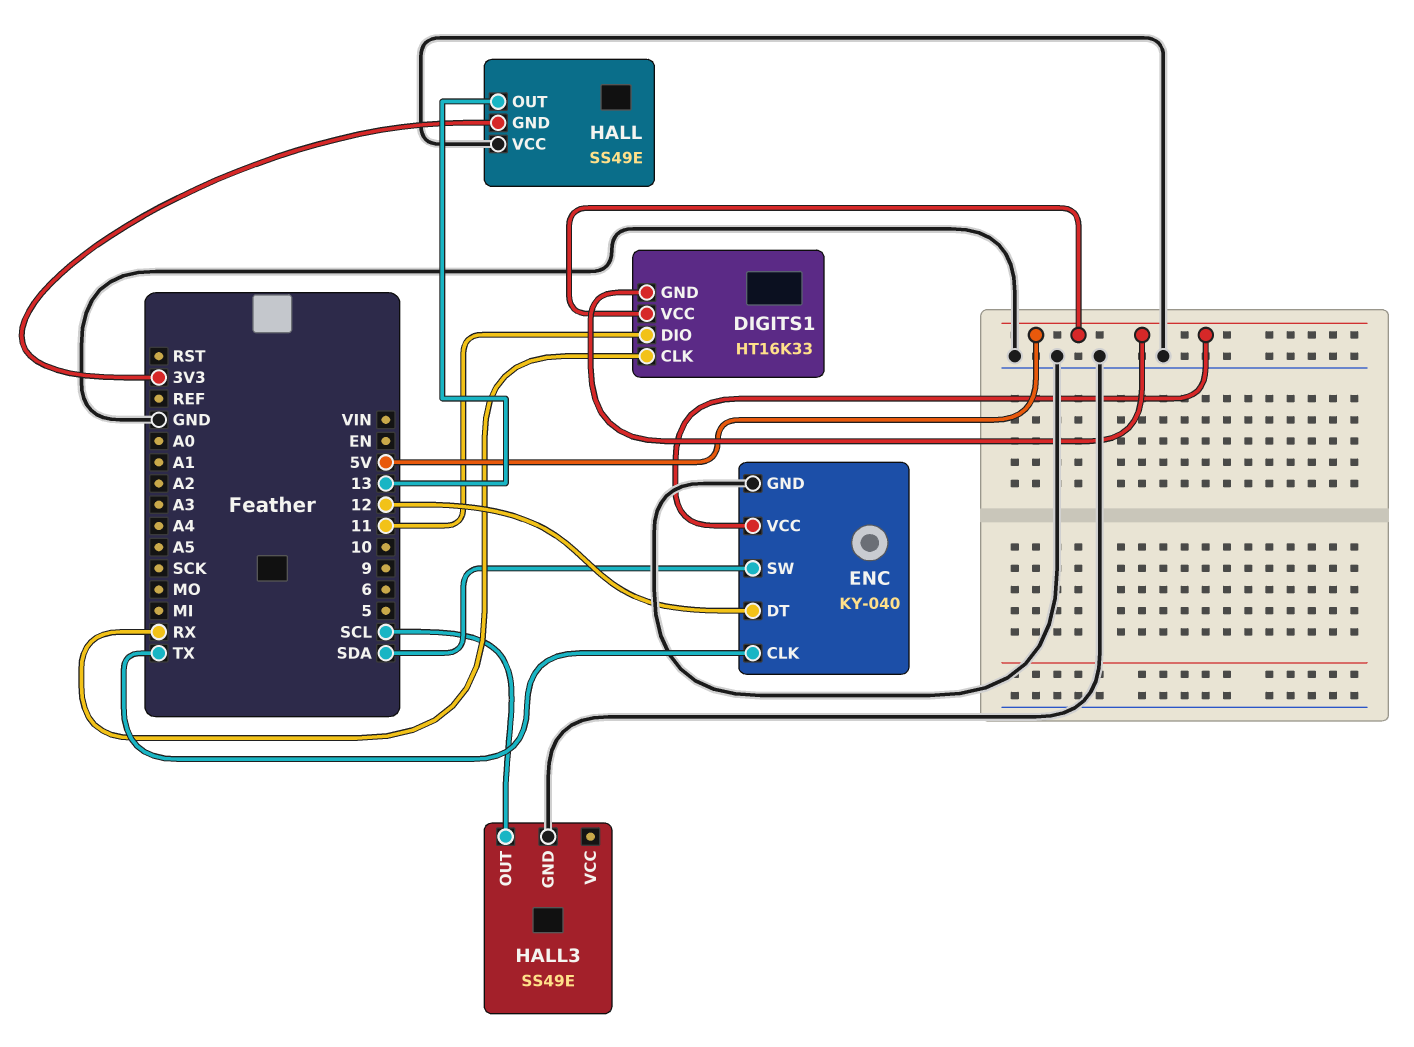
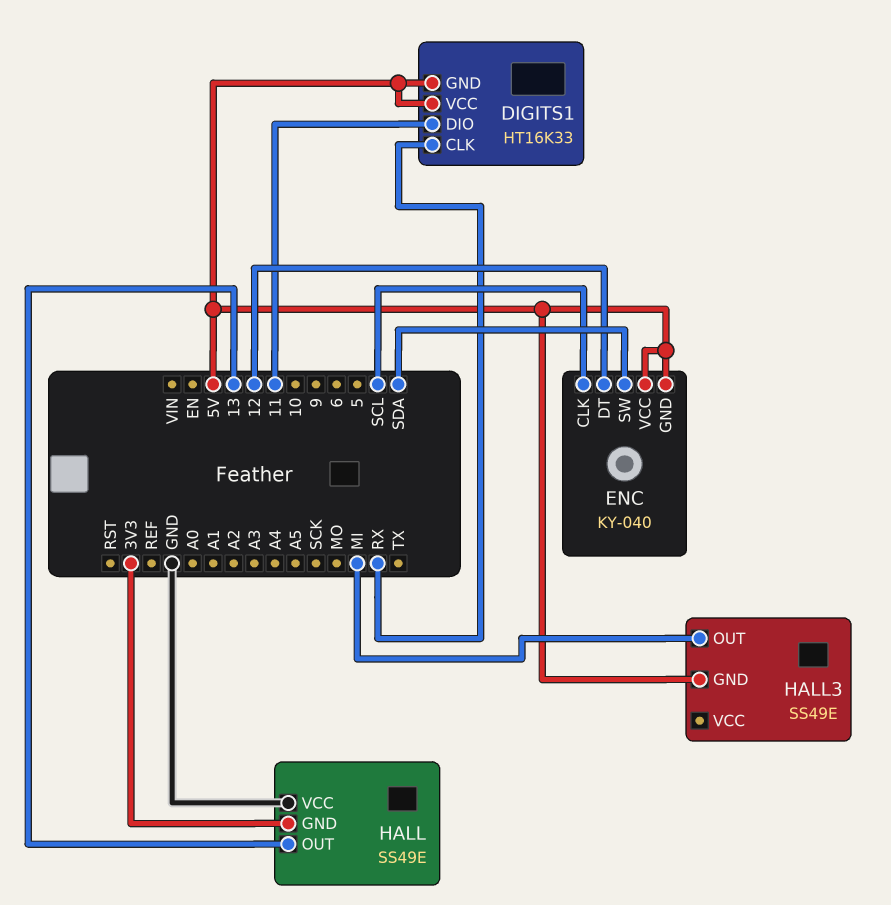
ENC pin CLK: TX -> SCL
ENC pin GND: GND -> 5V
HALL3 pin GND: GND -> 5V
HALL3 pin OUT: SCL -> MI

